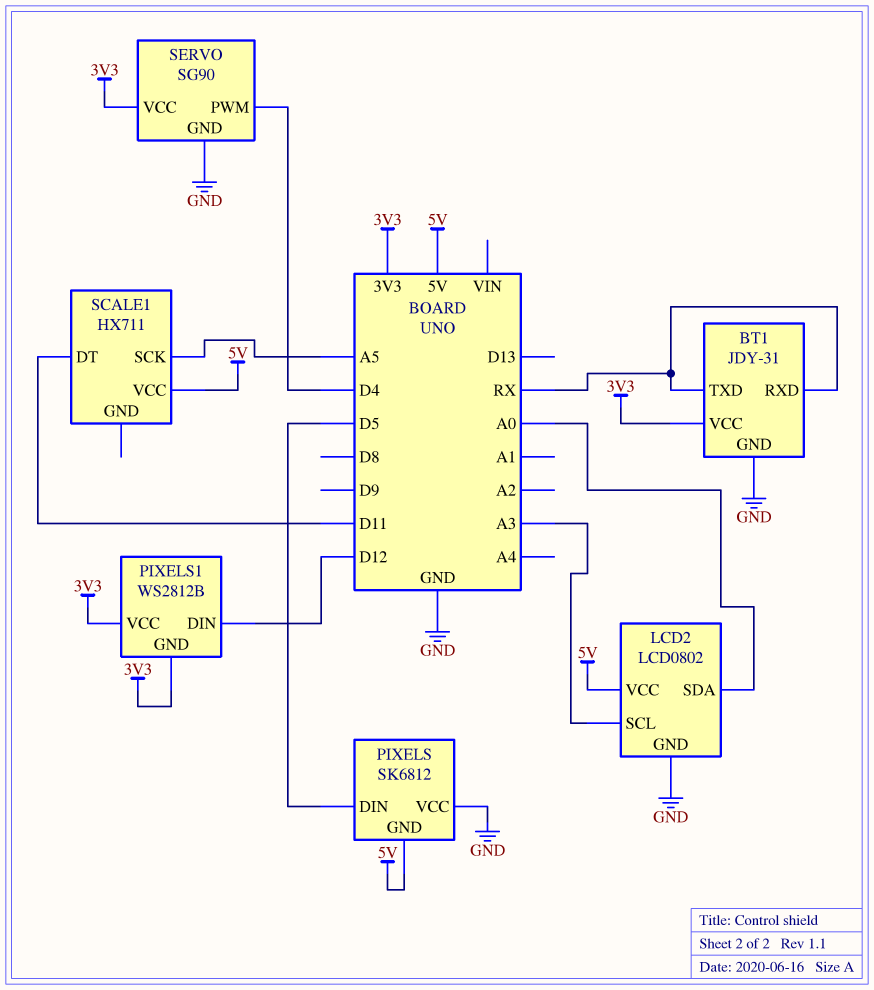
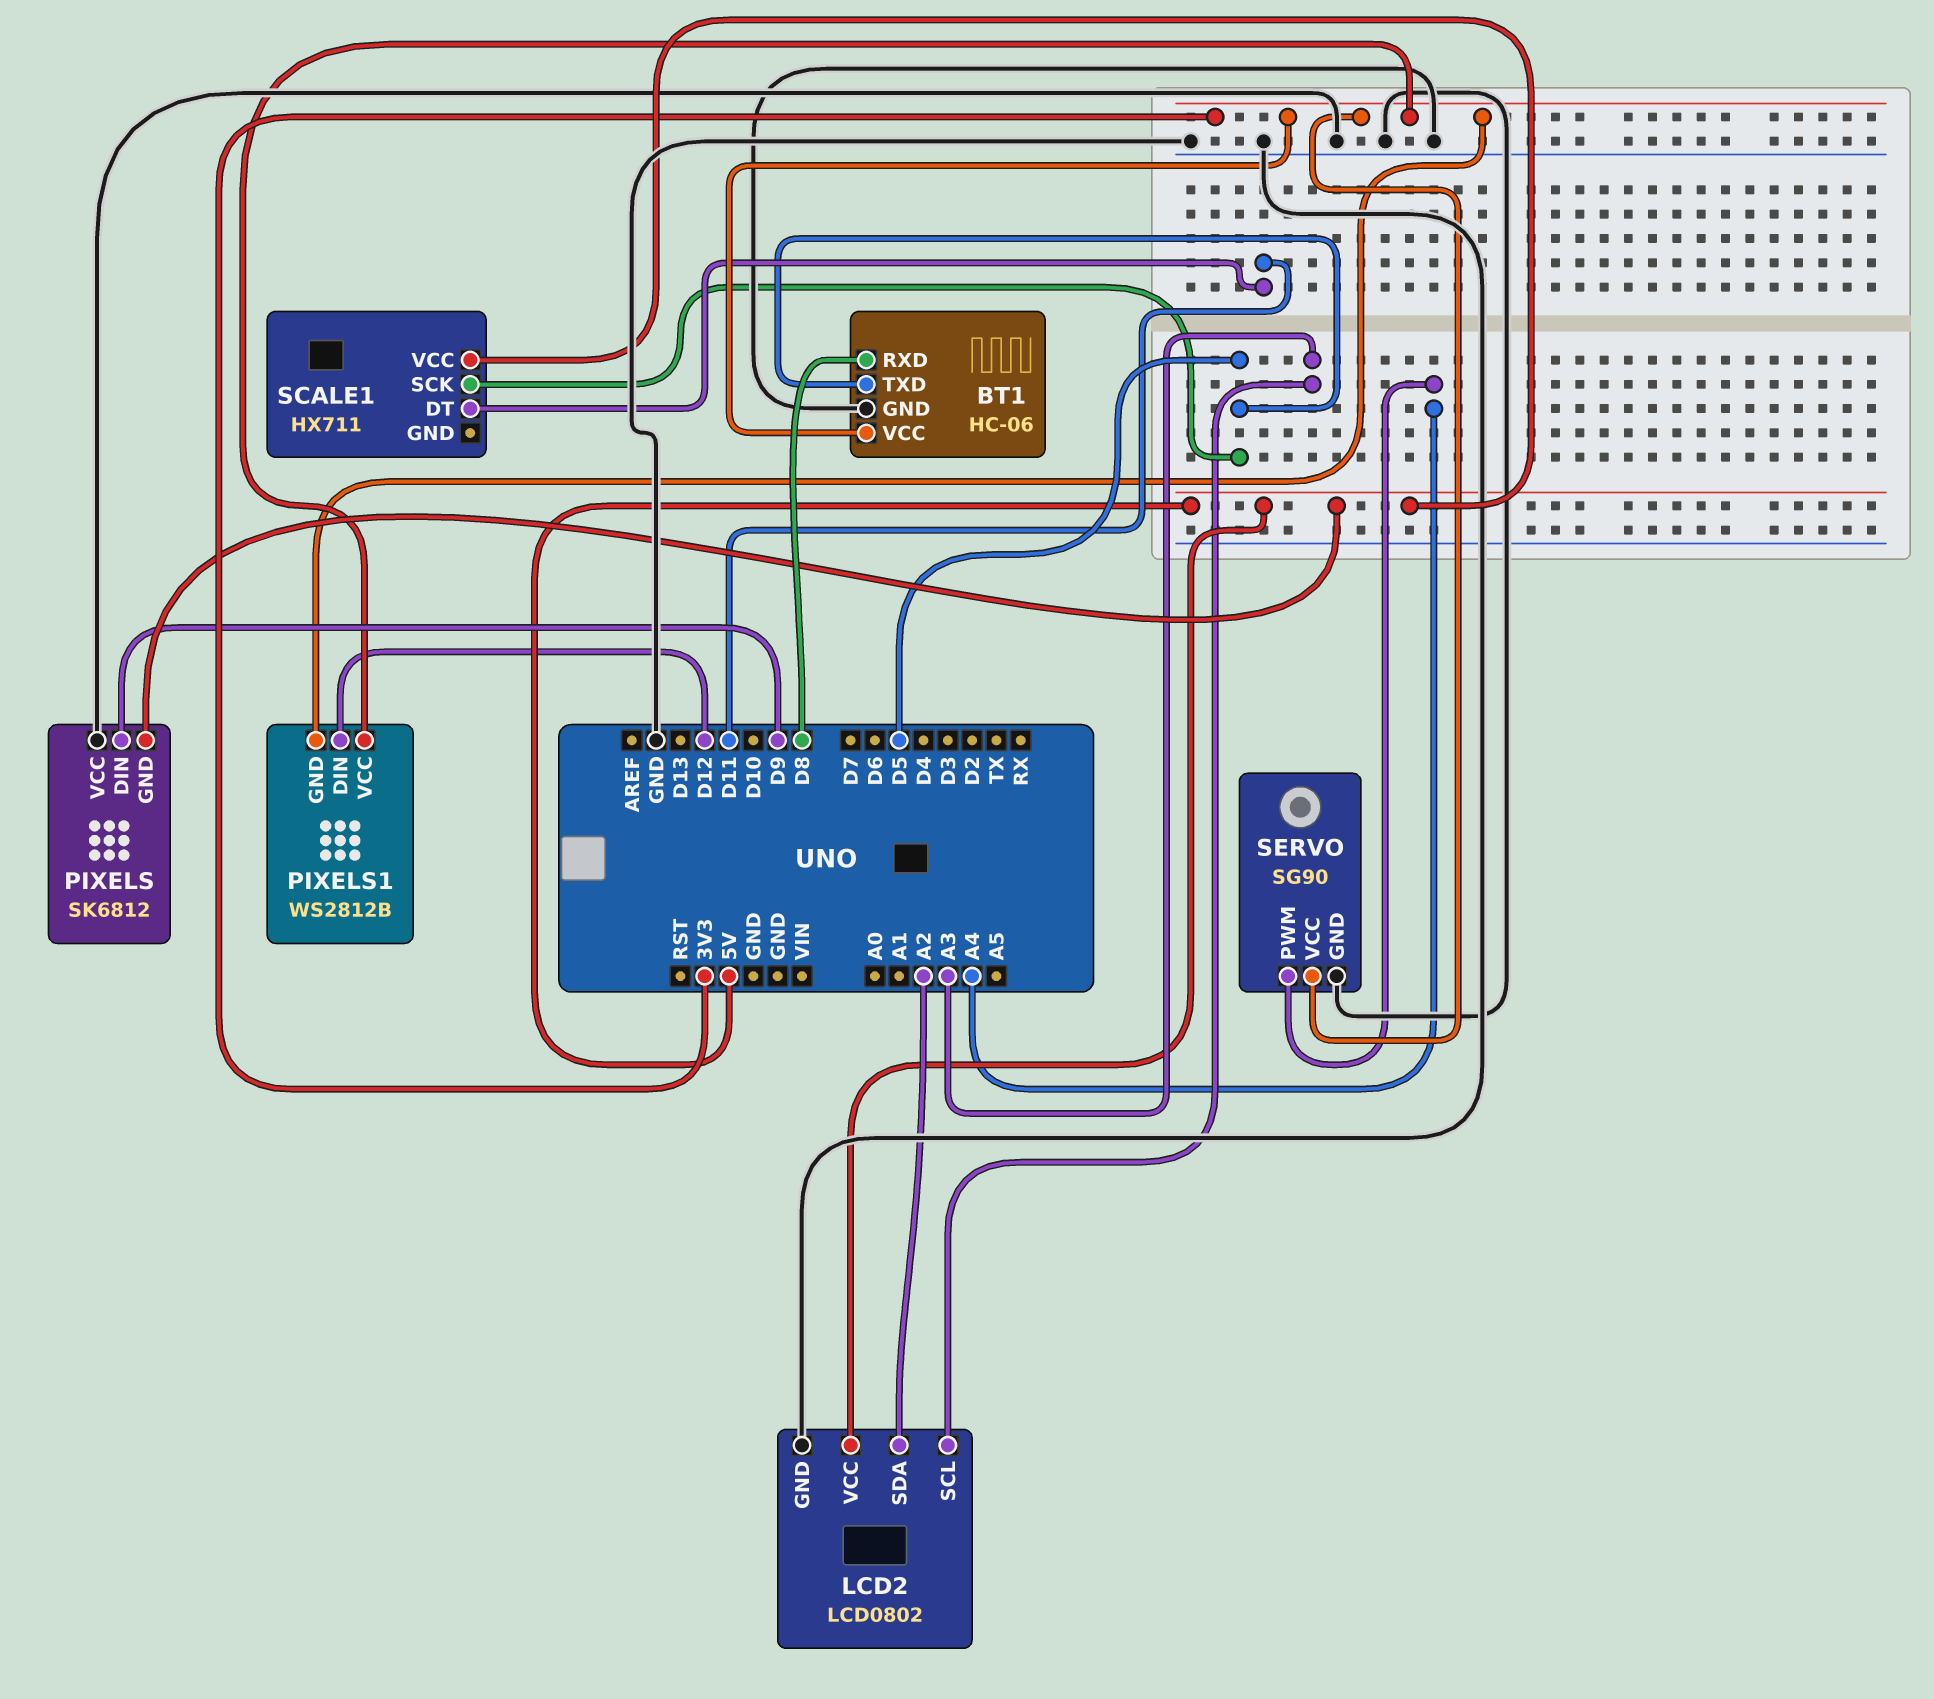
BT1: JDY-31 -> HC-06
BT1 pin RXD: RX -> D8
BT1 pin TXD: RX -> D5
LCD2 pin SDA: A0 -> A2
PIXELS pin DIN: D5 -> D9
SCALE1 pin SCK: A5 -> D5
SERVO pin PWM: D4 -> A4

